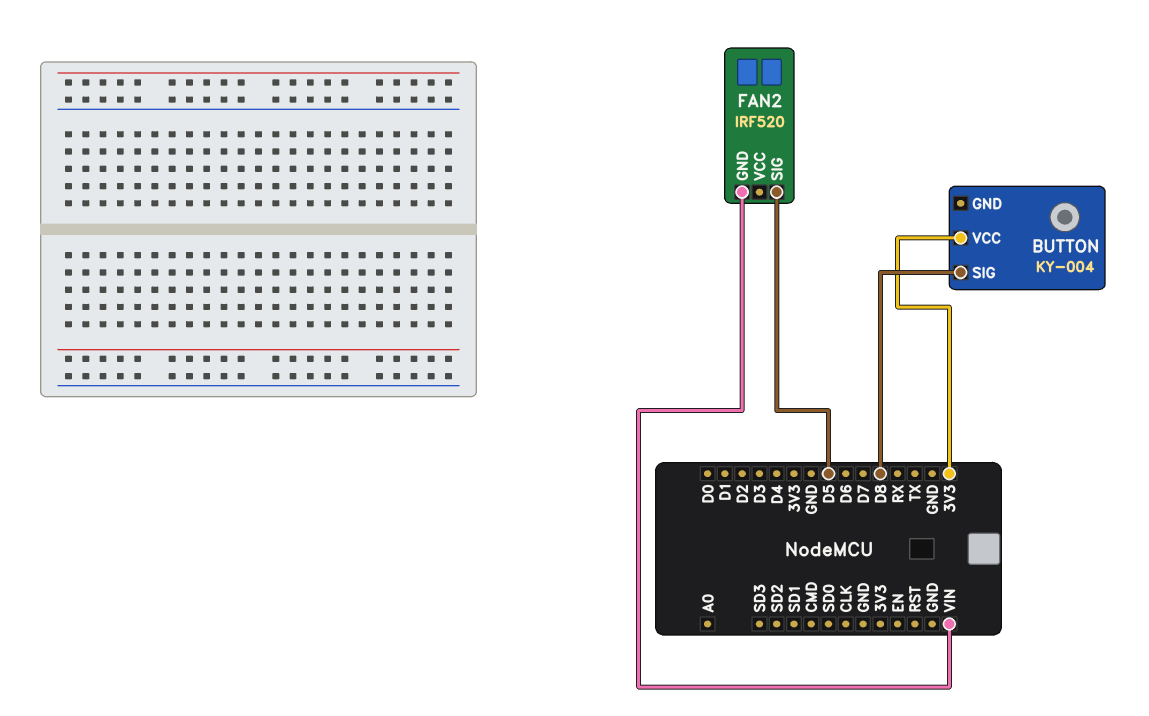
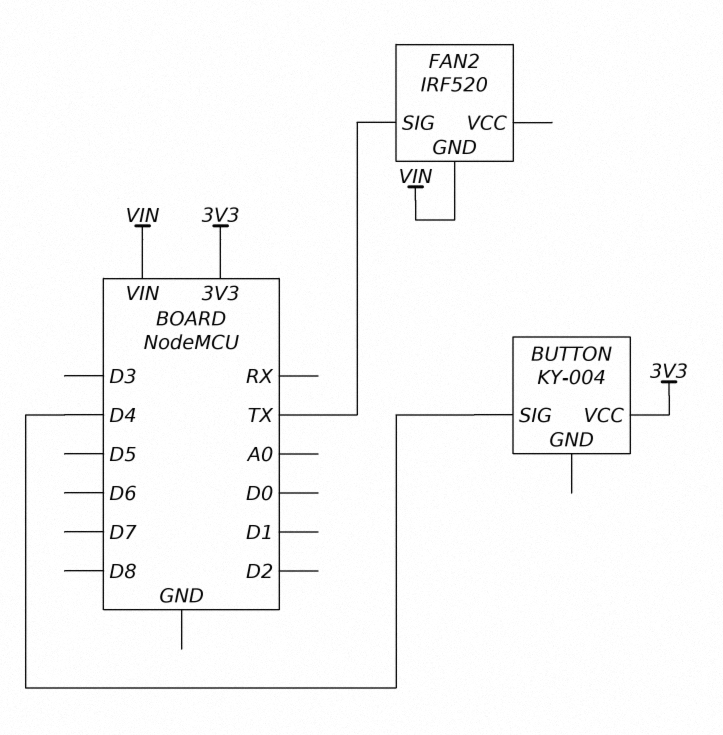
BUTTON pin SIG: D8 -> D4
FAN2 pin SIG: D5 -> TX

